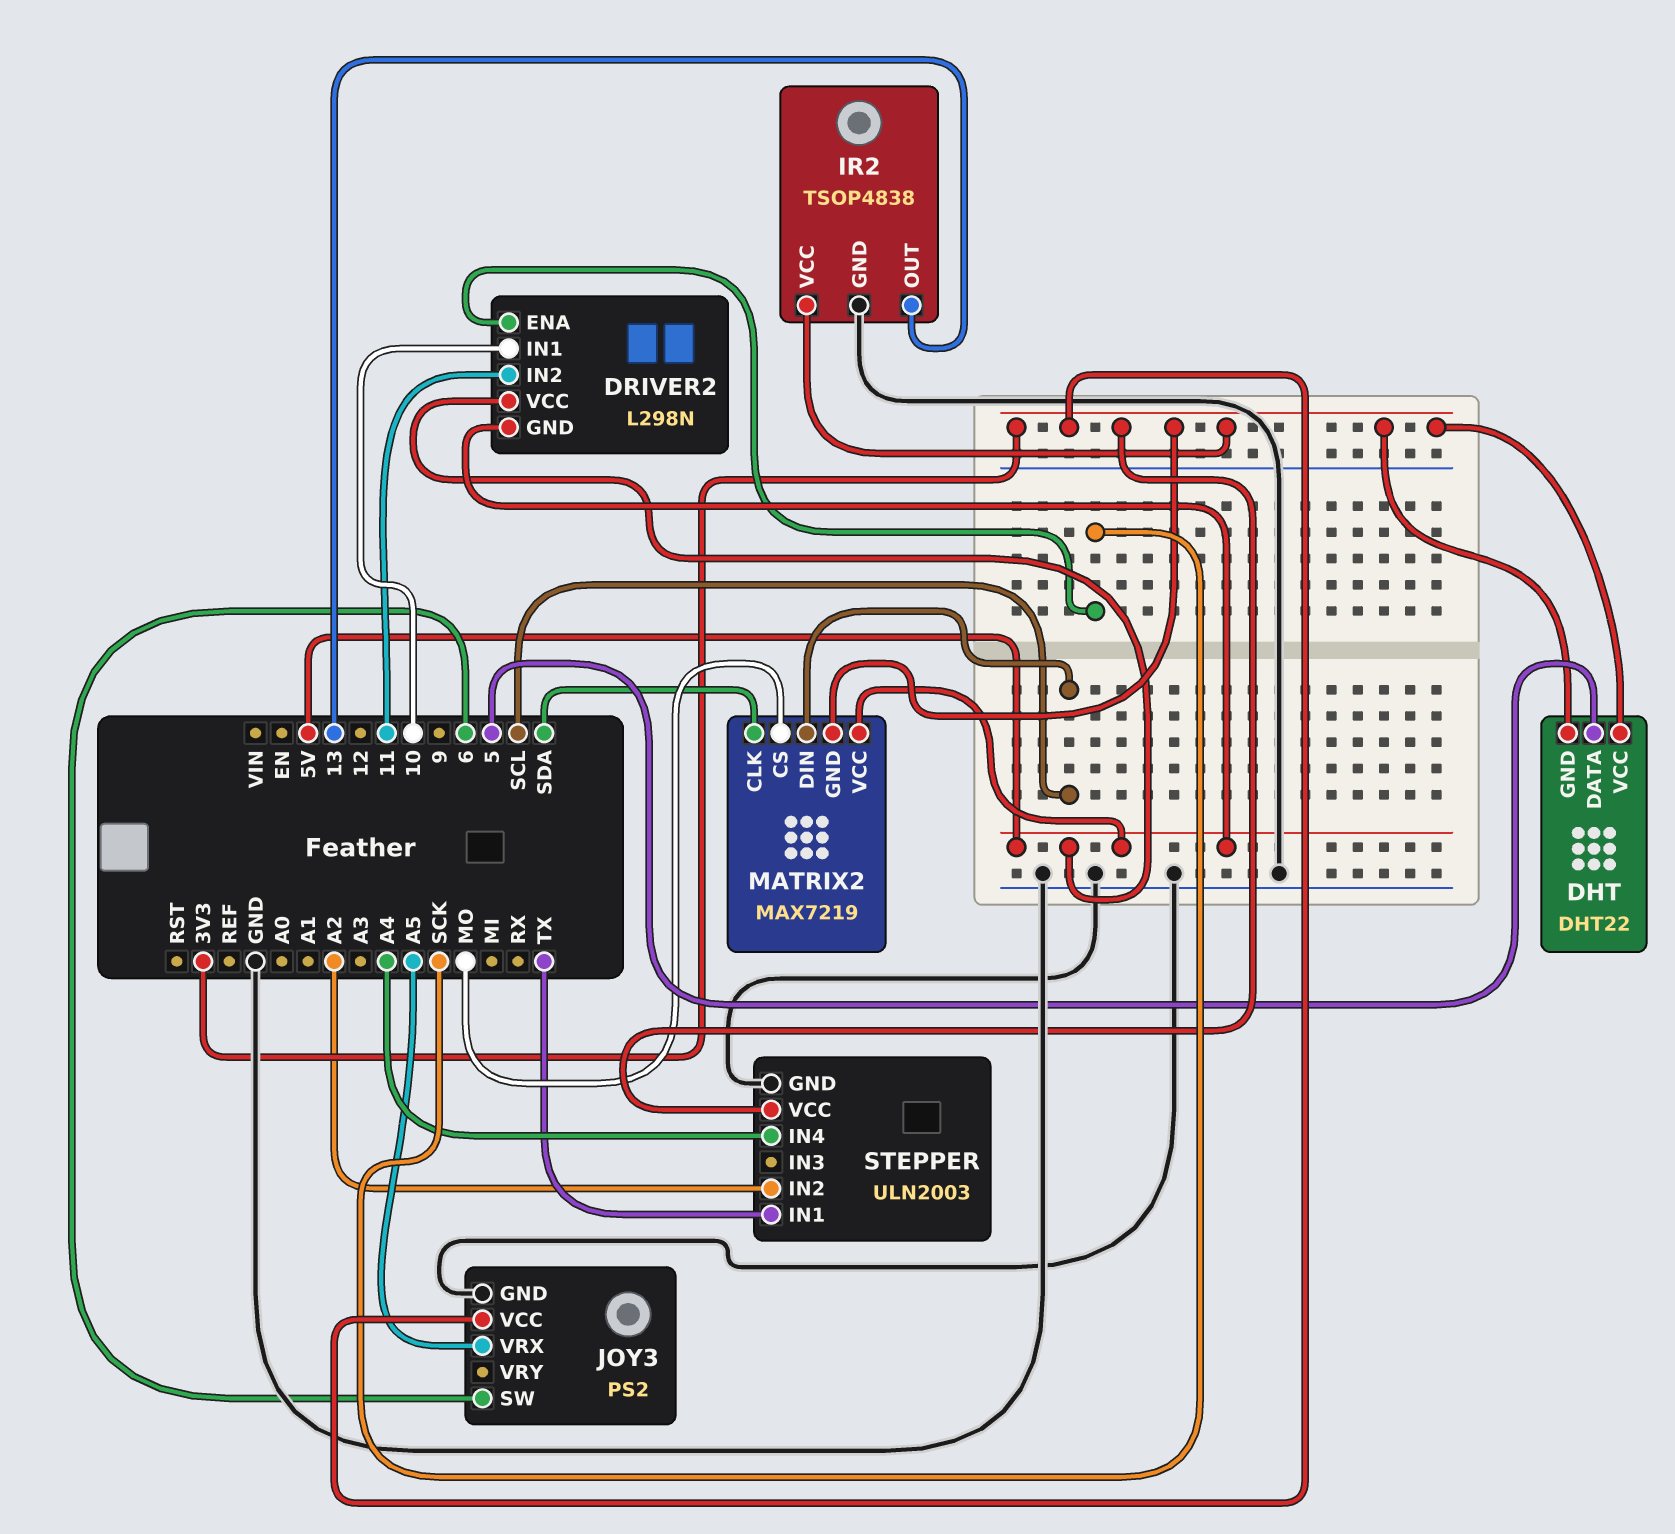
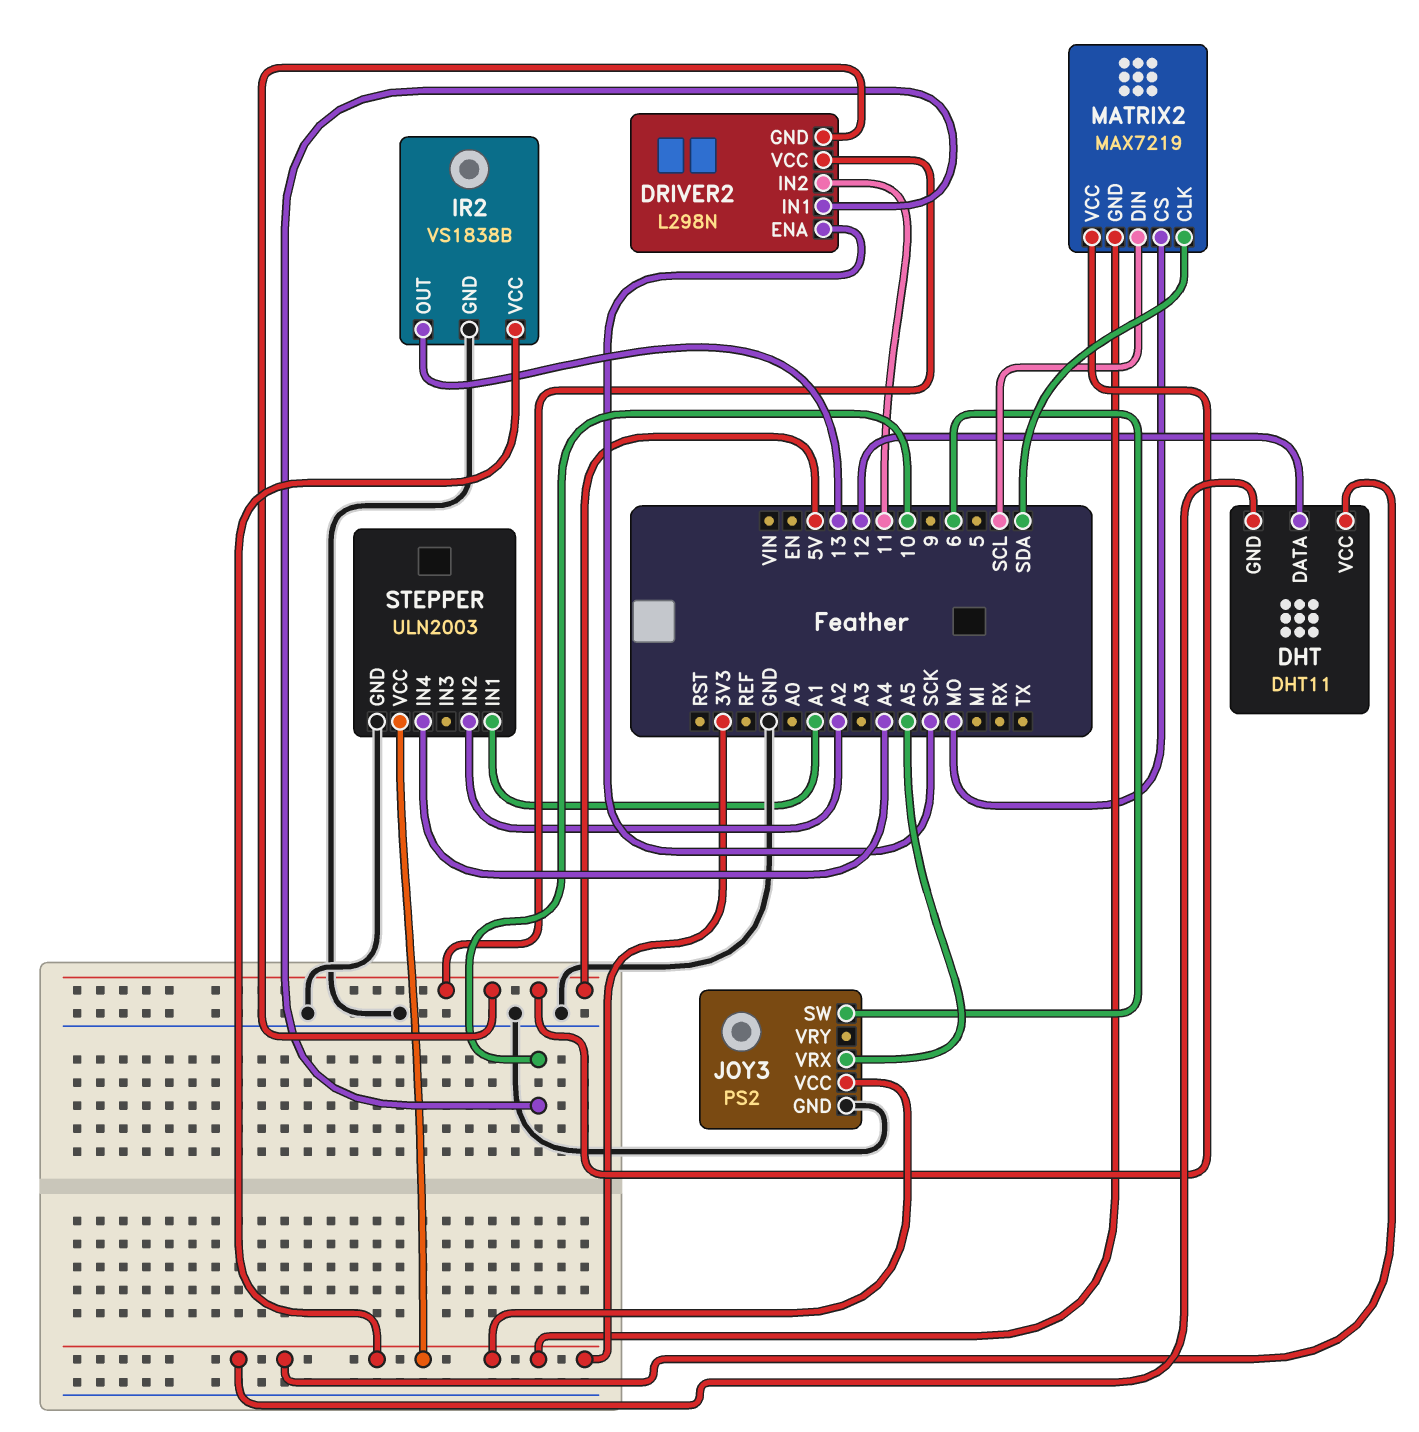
DHT: DHT22 -> DHT11
DHT pin DATA: 5 -> 12
IR2: TSOP4838 -> VS1838B
STEPPER pin IN1: TX -> A1

